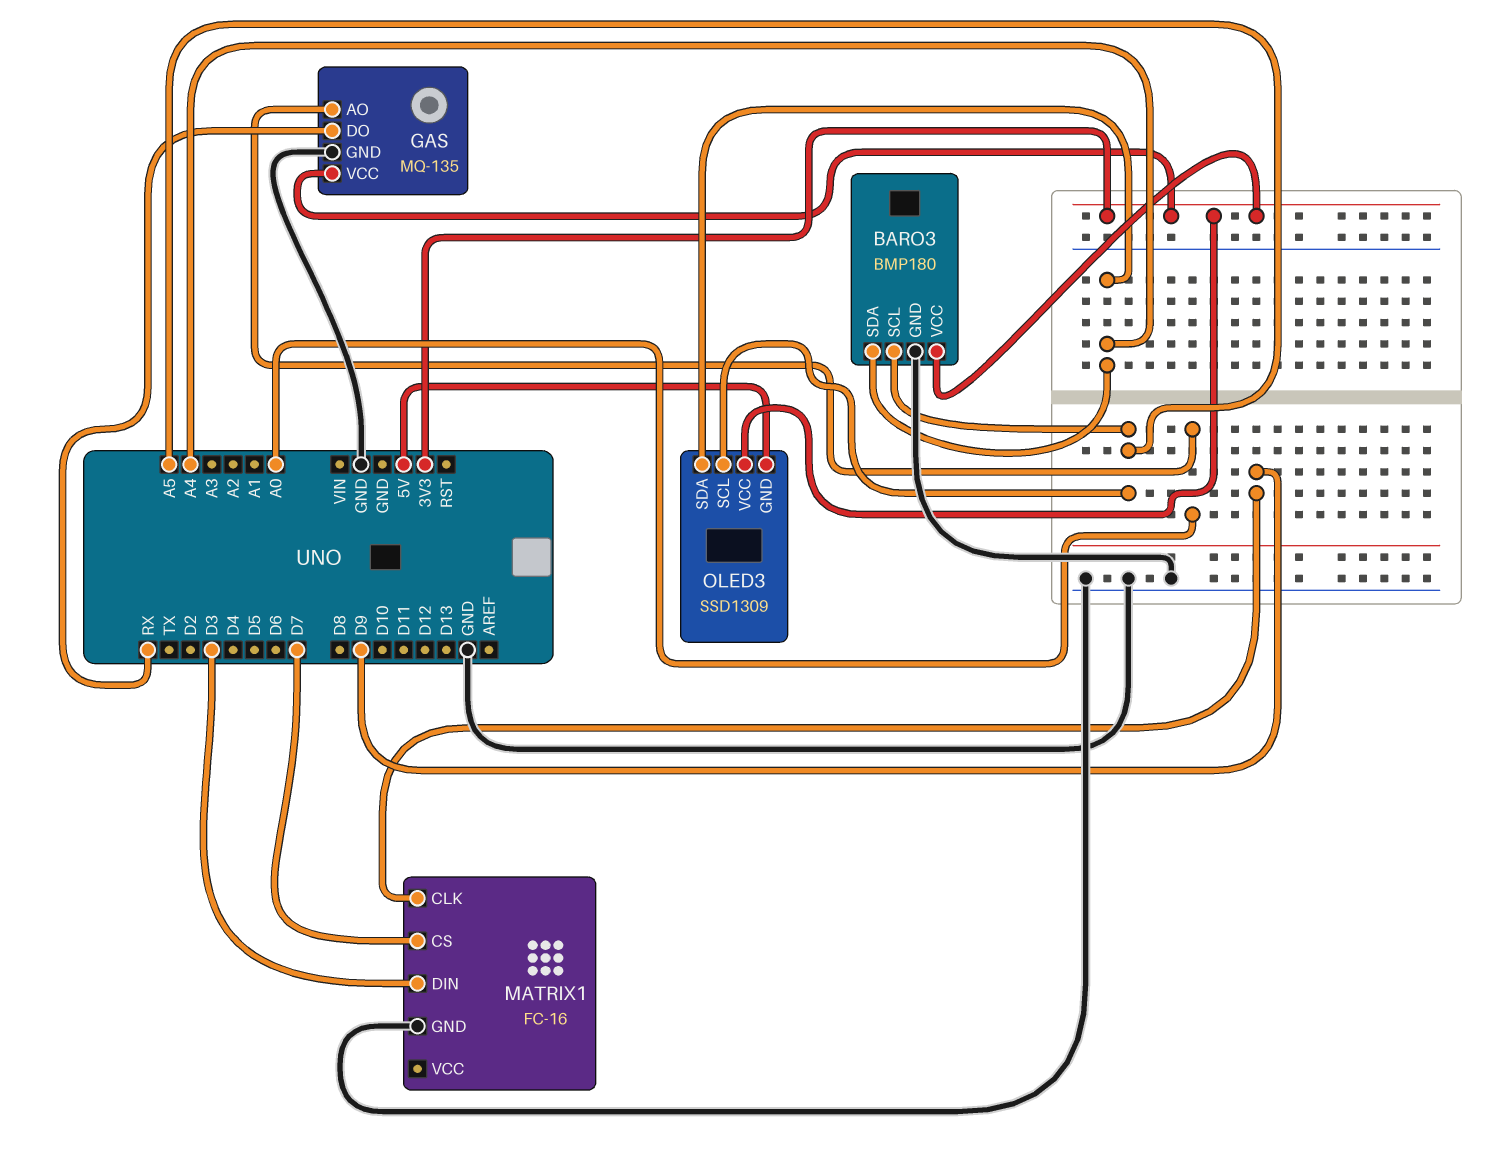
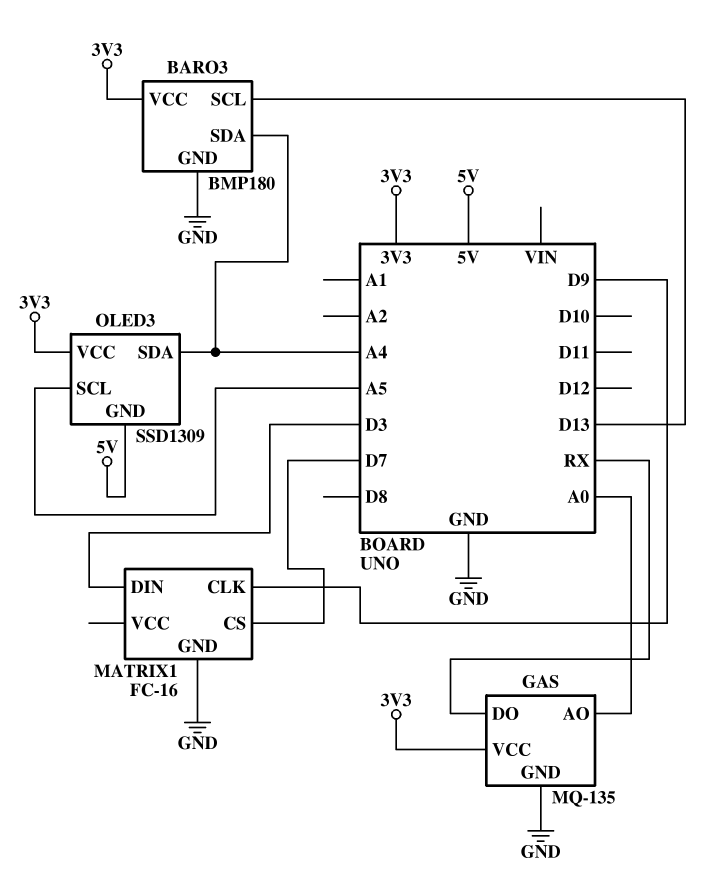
BARO3 pin SCL: A5 -> D13

